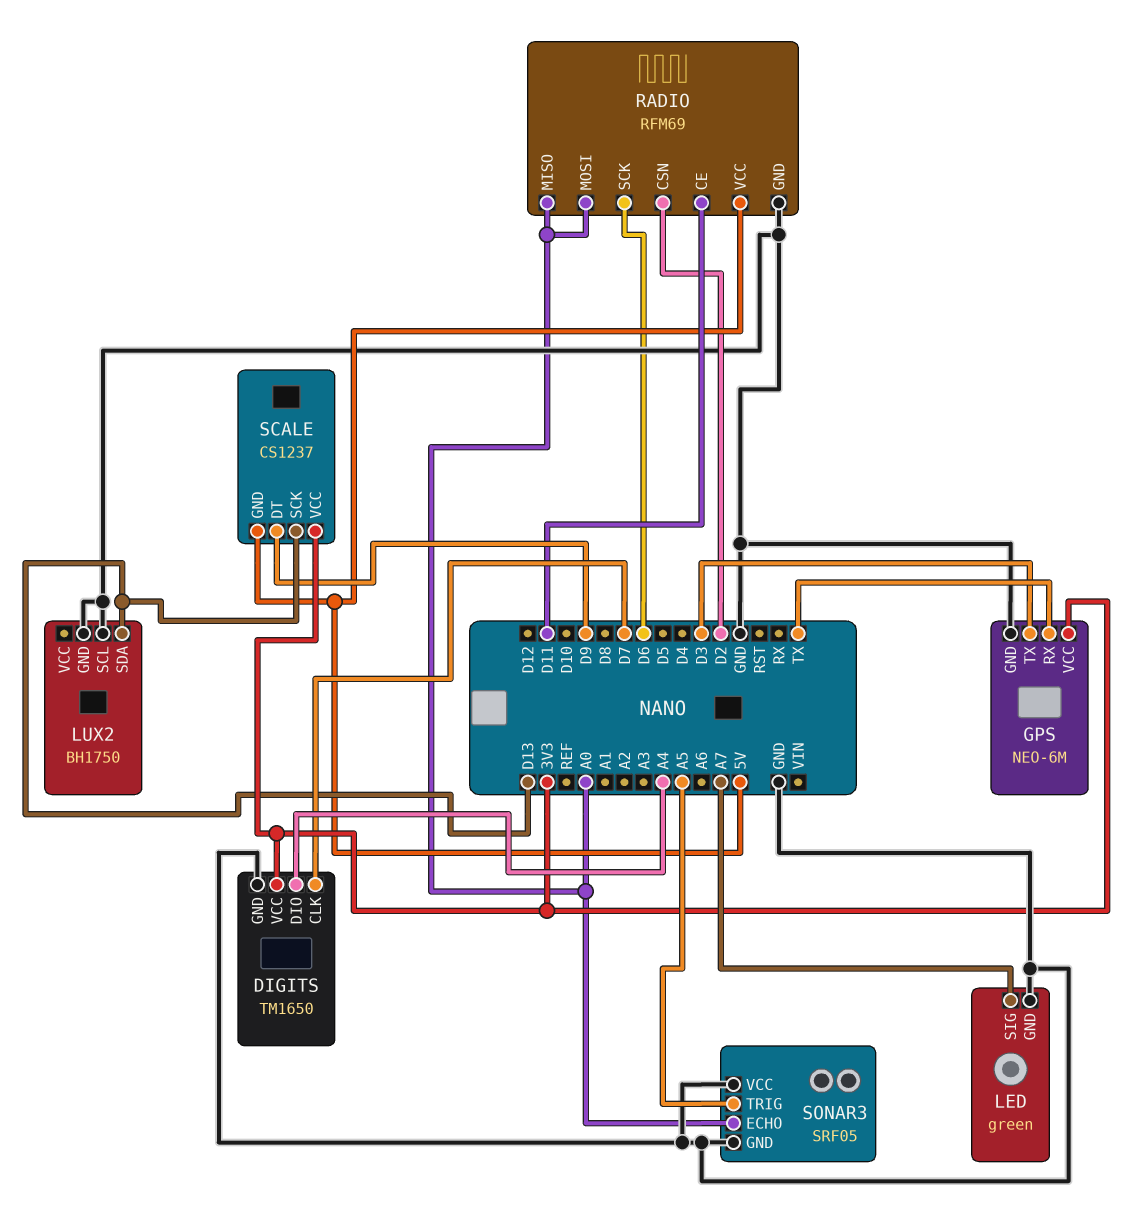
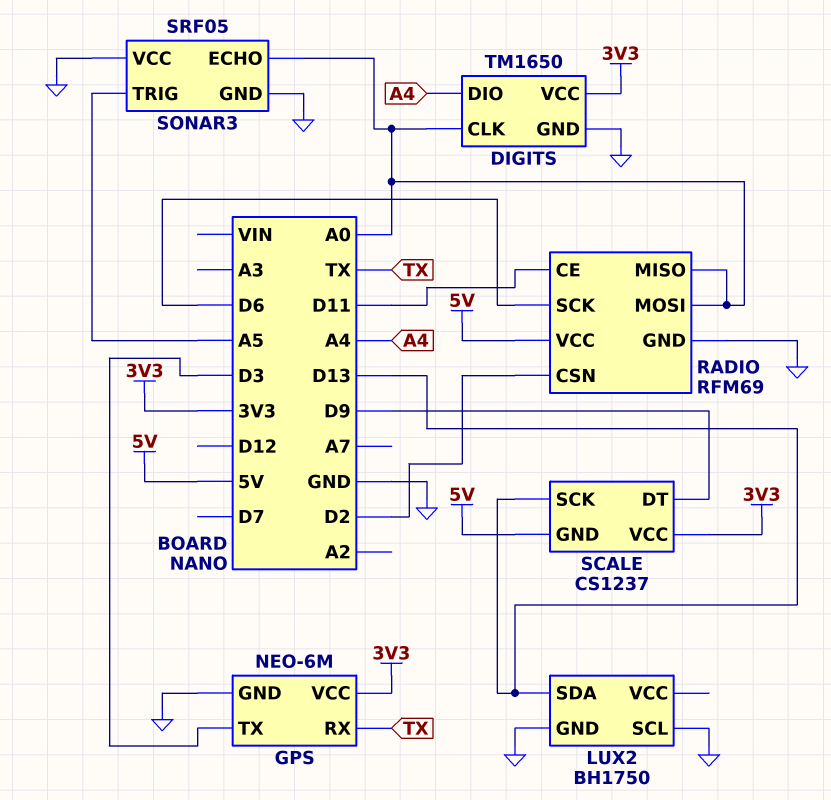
DIGITS pin CLK: D7 -> A0
LED: green -> none
LED pin GND: GND -> none
LED pin SIG: A7 -> none

